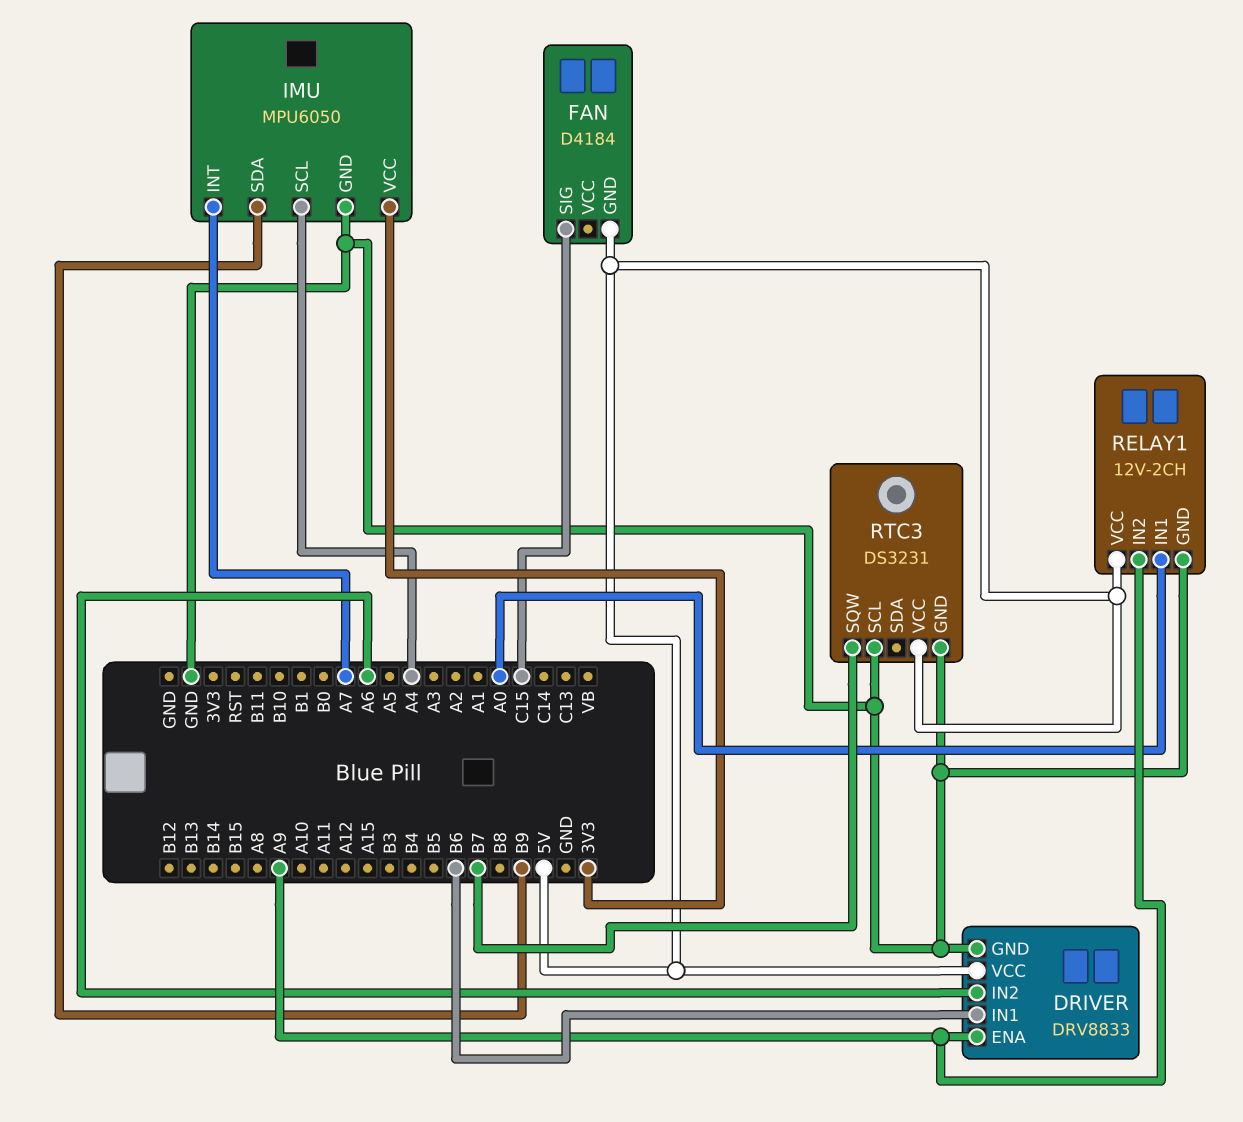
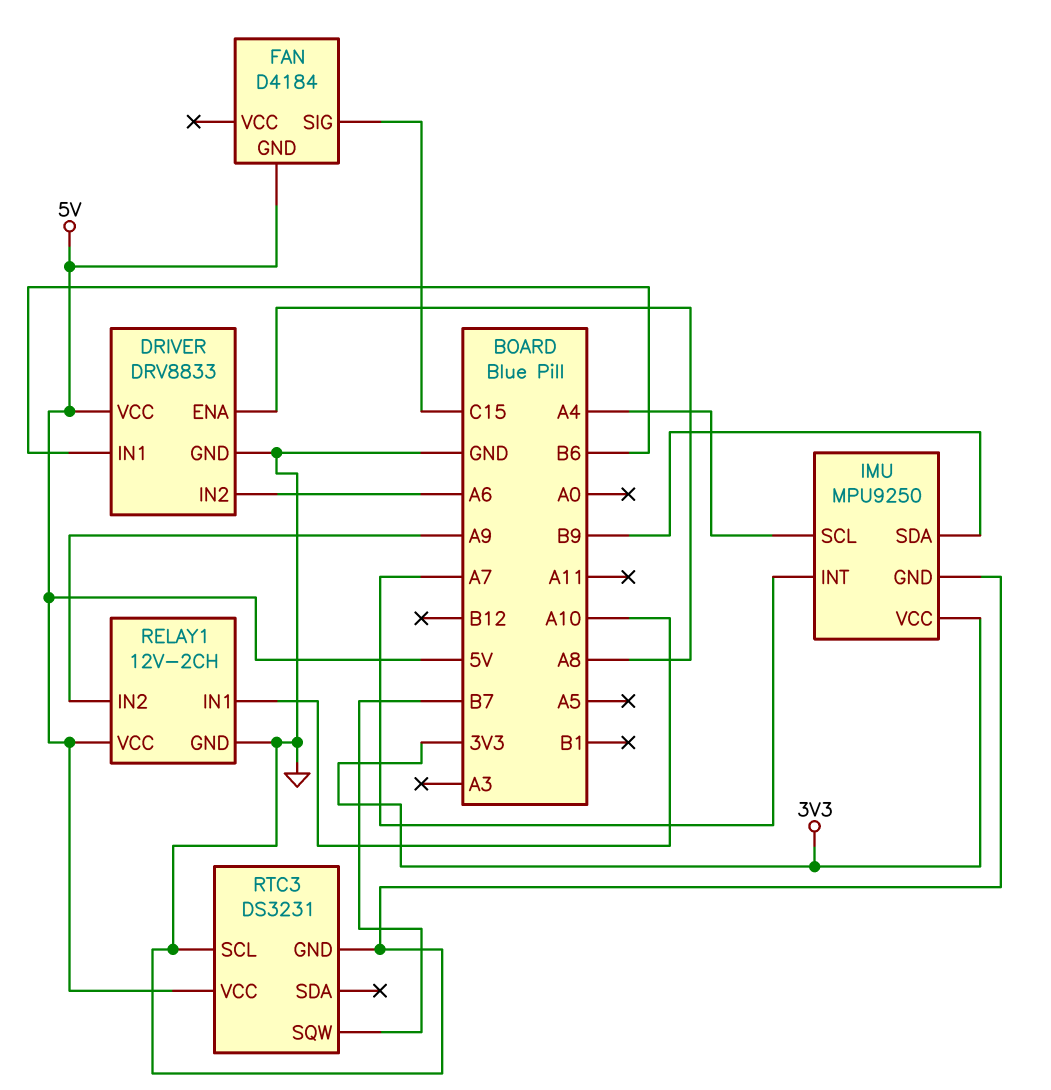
DRIVER pin ENA: A9 -> A8
IMU: MPU6050 -> MPU9250
RELAY1 pin IN1: A0 -> A10

